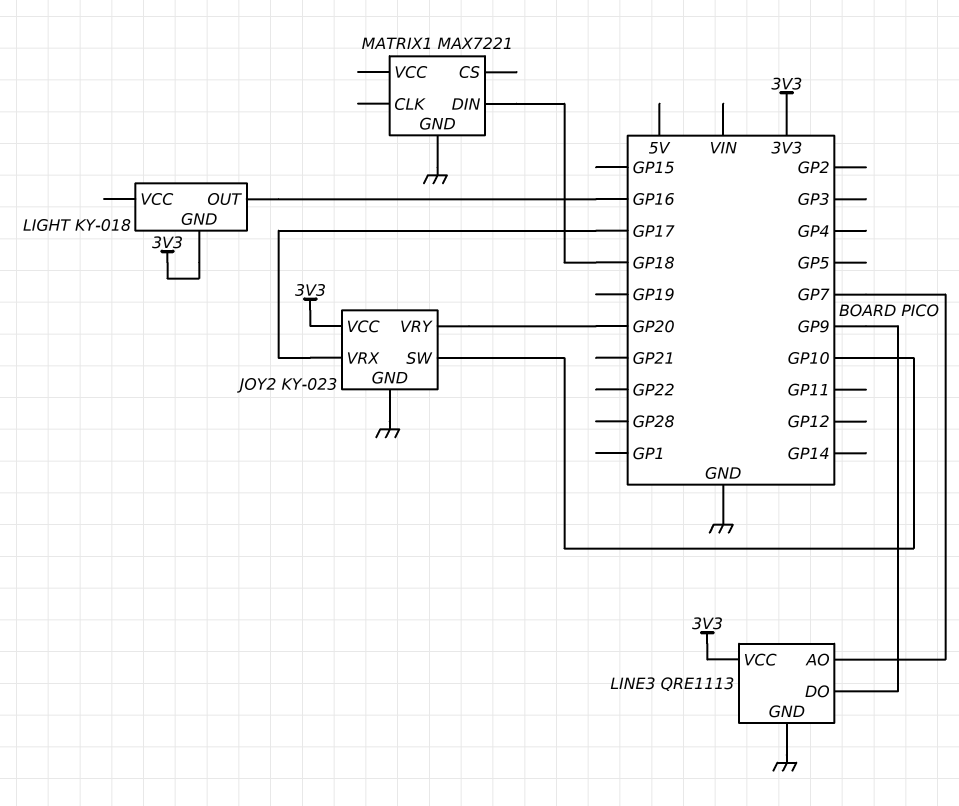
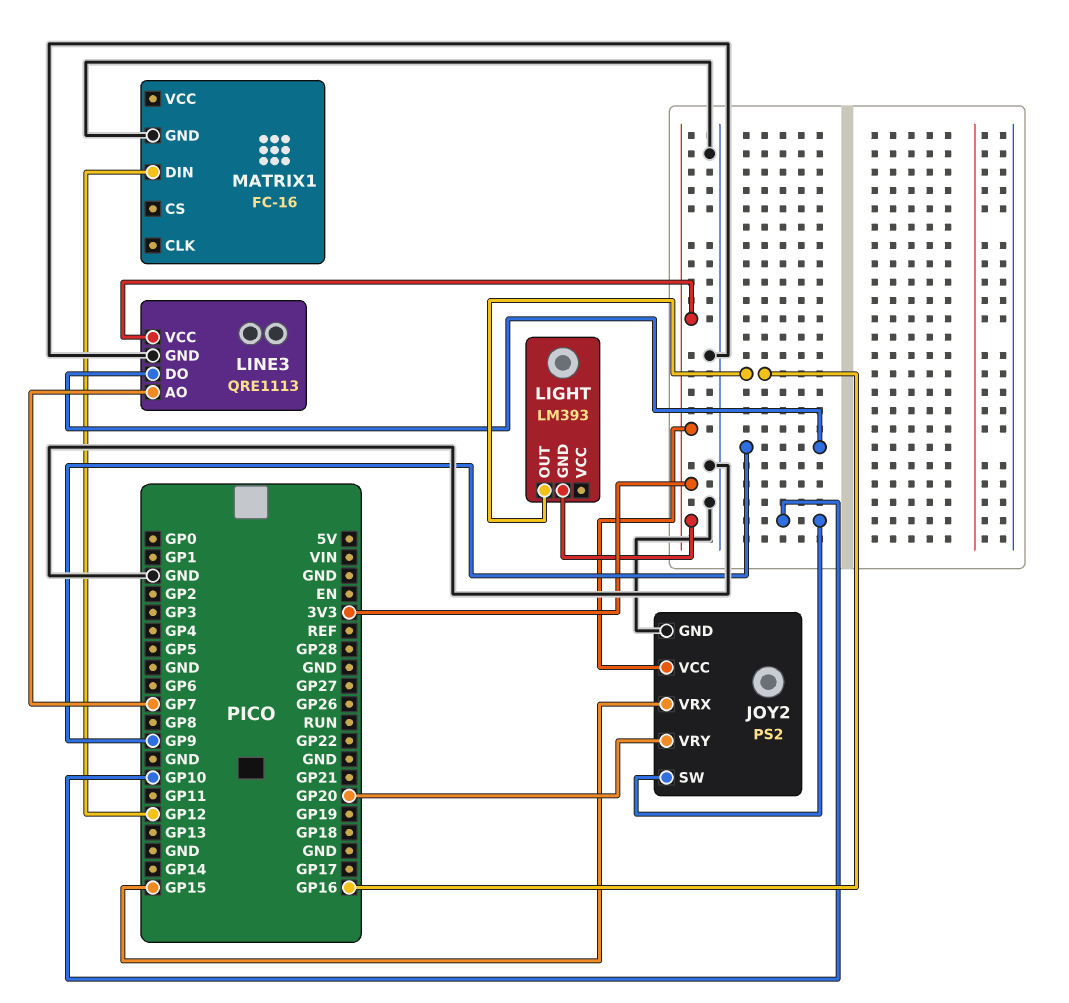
JOY2: KY-023 -> PS2
JOY2 pin VRX: GP17 -> GP15
LIGHT: KY-018 -> LM393
MATRIX1: MAX7221 -> FC-16
MATRIX1 pin DIN: GP18 -> GP12

